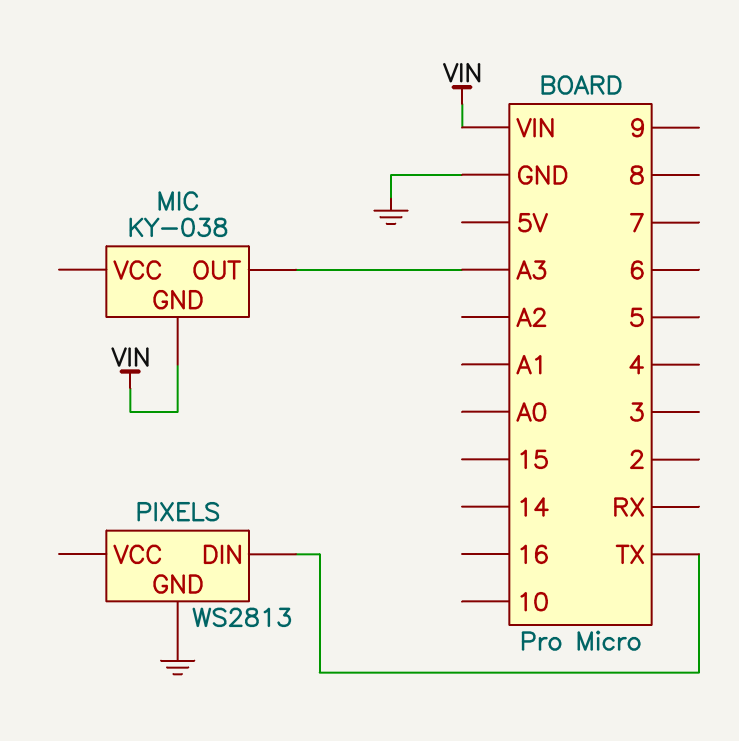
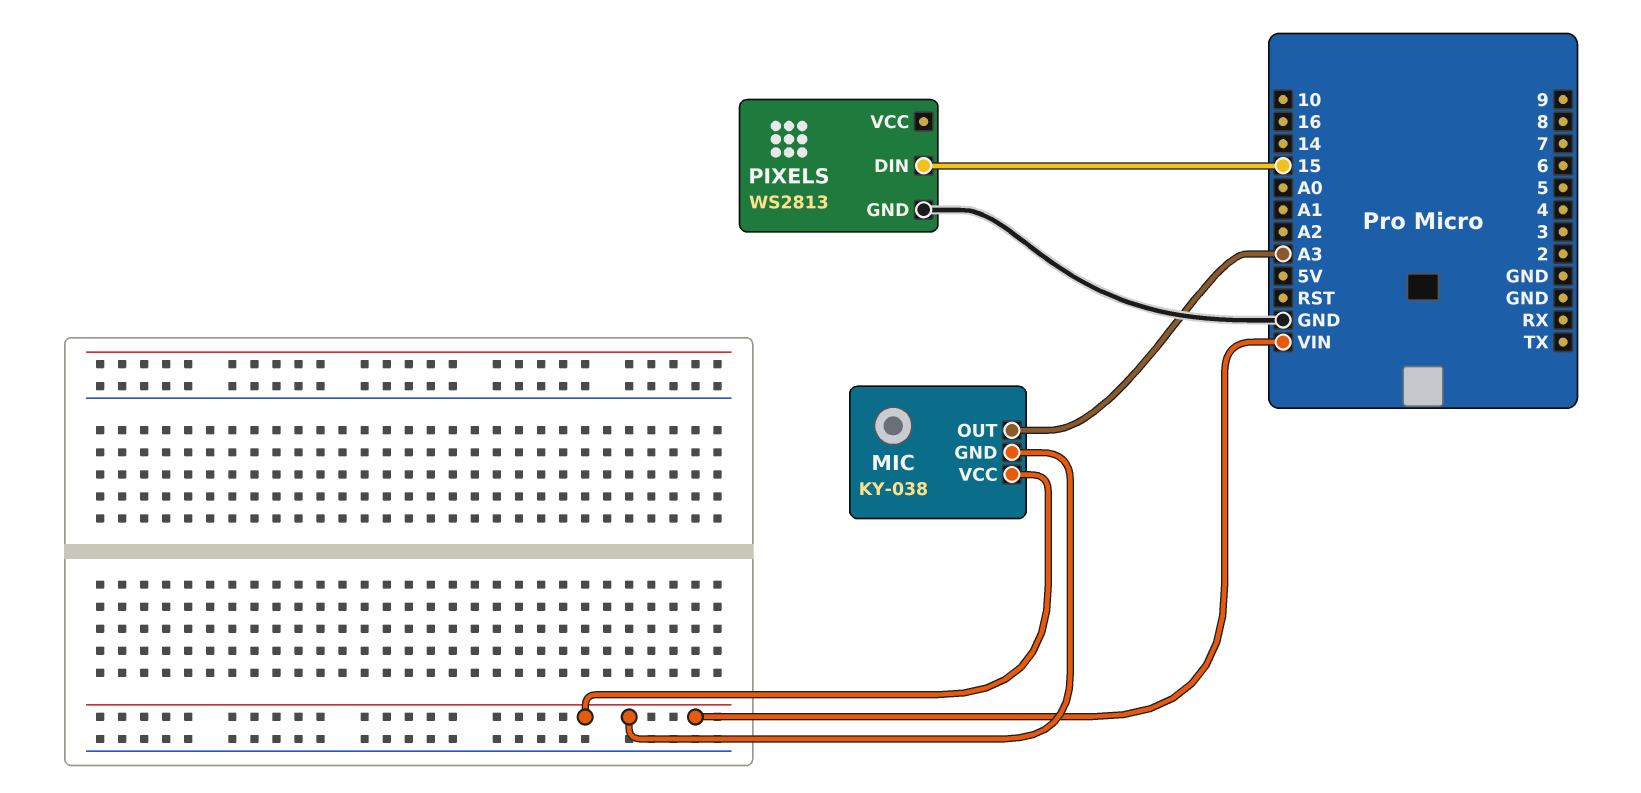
MIC pin VCC: none -> VIN
PIXELS pin DIN: TX -> 15

